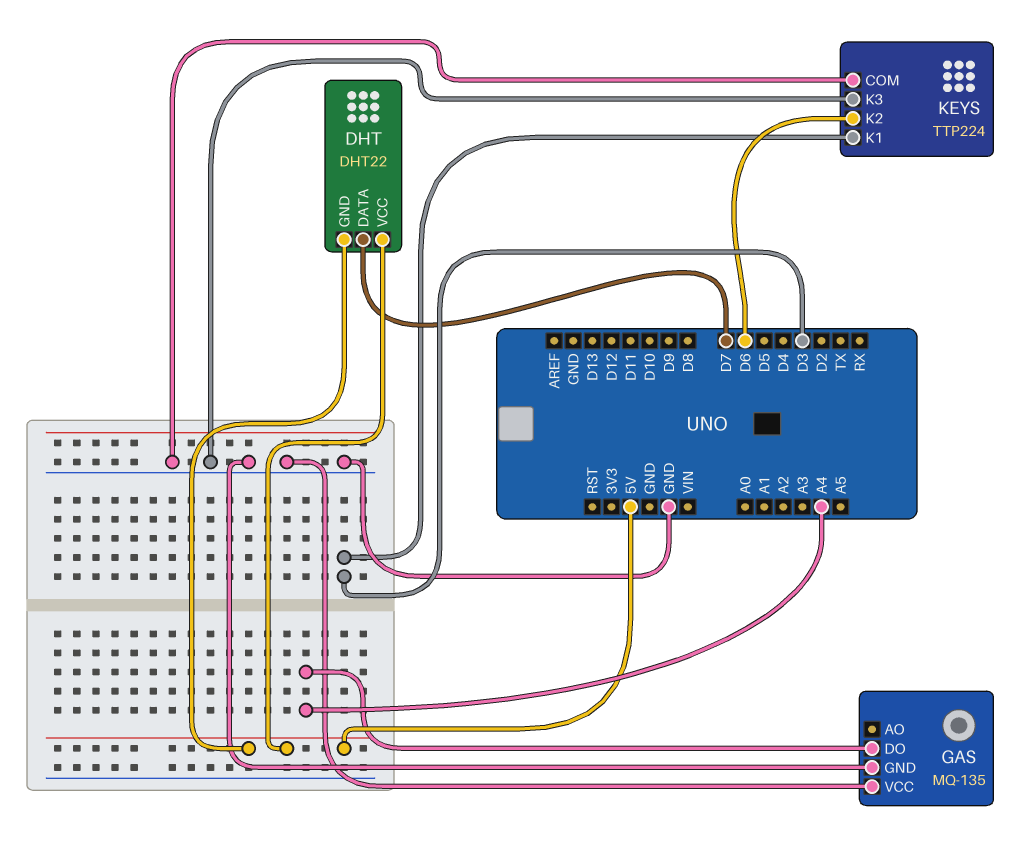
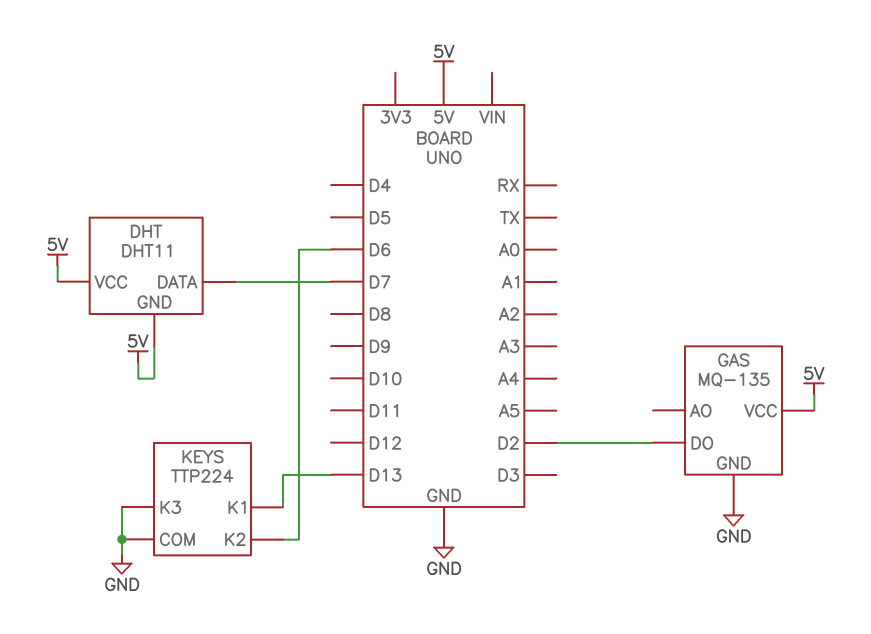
DHT: DHT22 -> DHT11
GAS pin DO: A4 -> D2
GAS pin VCC: GND -> 5V
KEYS pin K1: D3 -> D13

